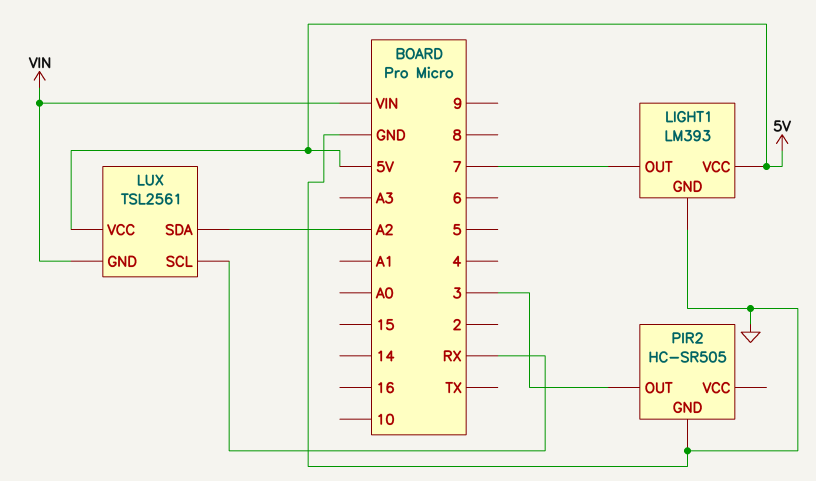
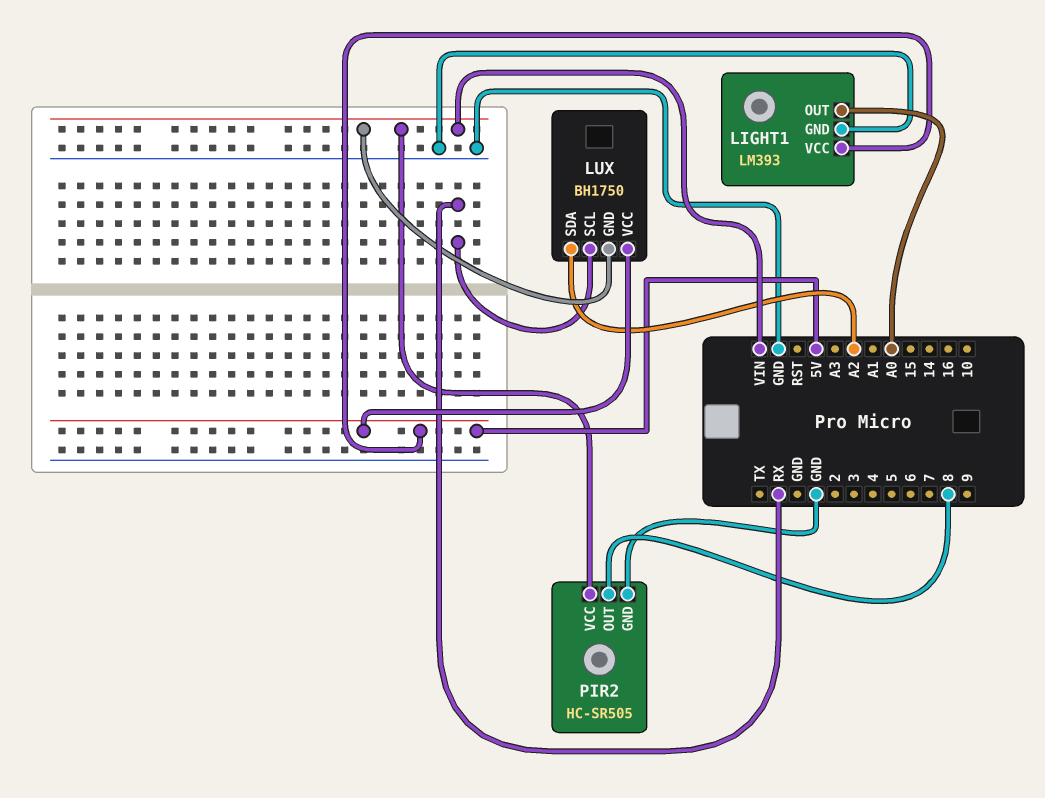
LIGHT1 pin OUT: 7 -> A0
LUX: TSL2561 -> BH1750
PIR2 pin OUT: 3 -> 8
PIR2 pin VCC: none -> VIN

